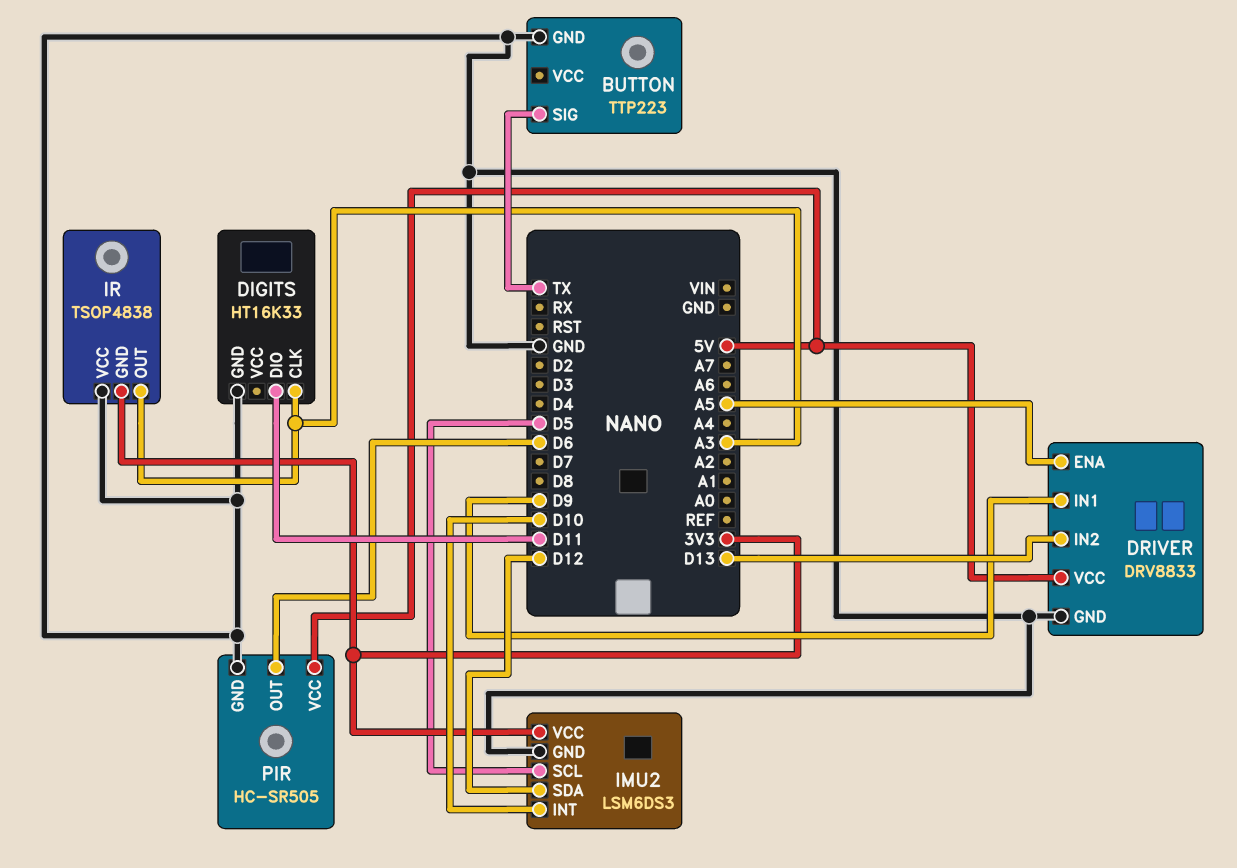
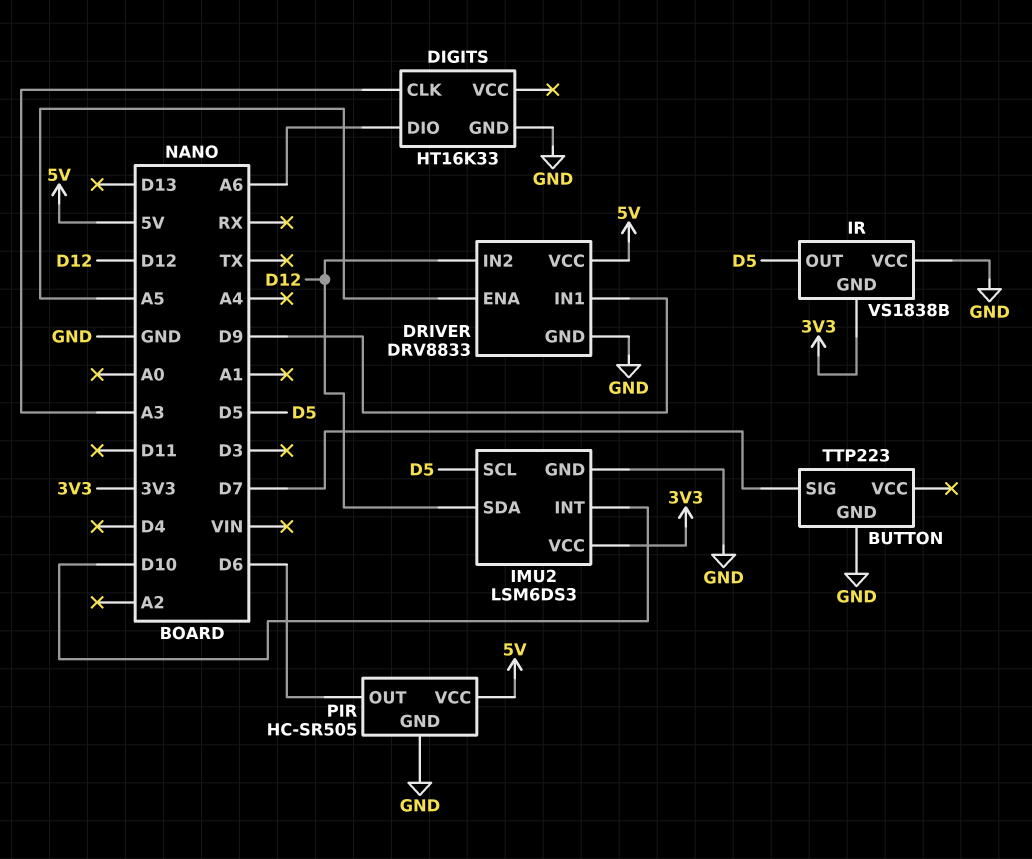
BUTTON pin SIG: TX -> D7
DIGITS pin DIO: D11 -> A6
DRIVER pin IN2: D13 -> D12
IR: TSOP4838 -> VS1838B
IR pin OUT: A3 -> D5

